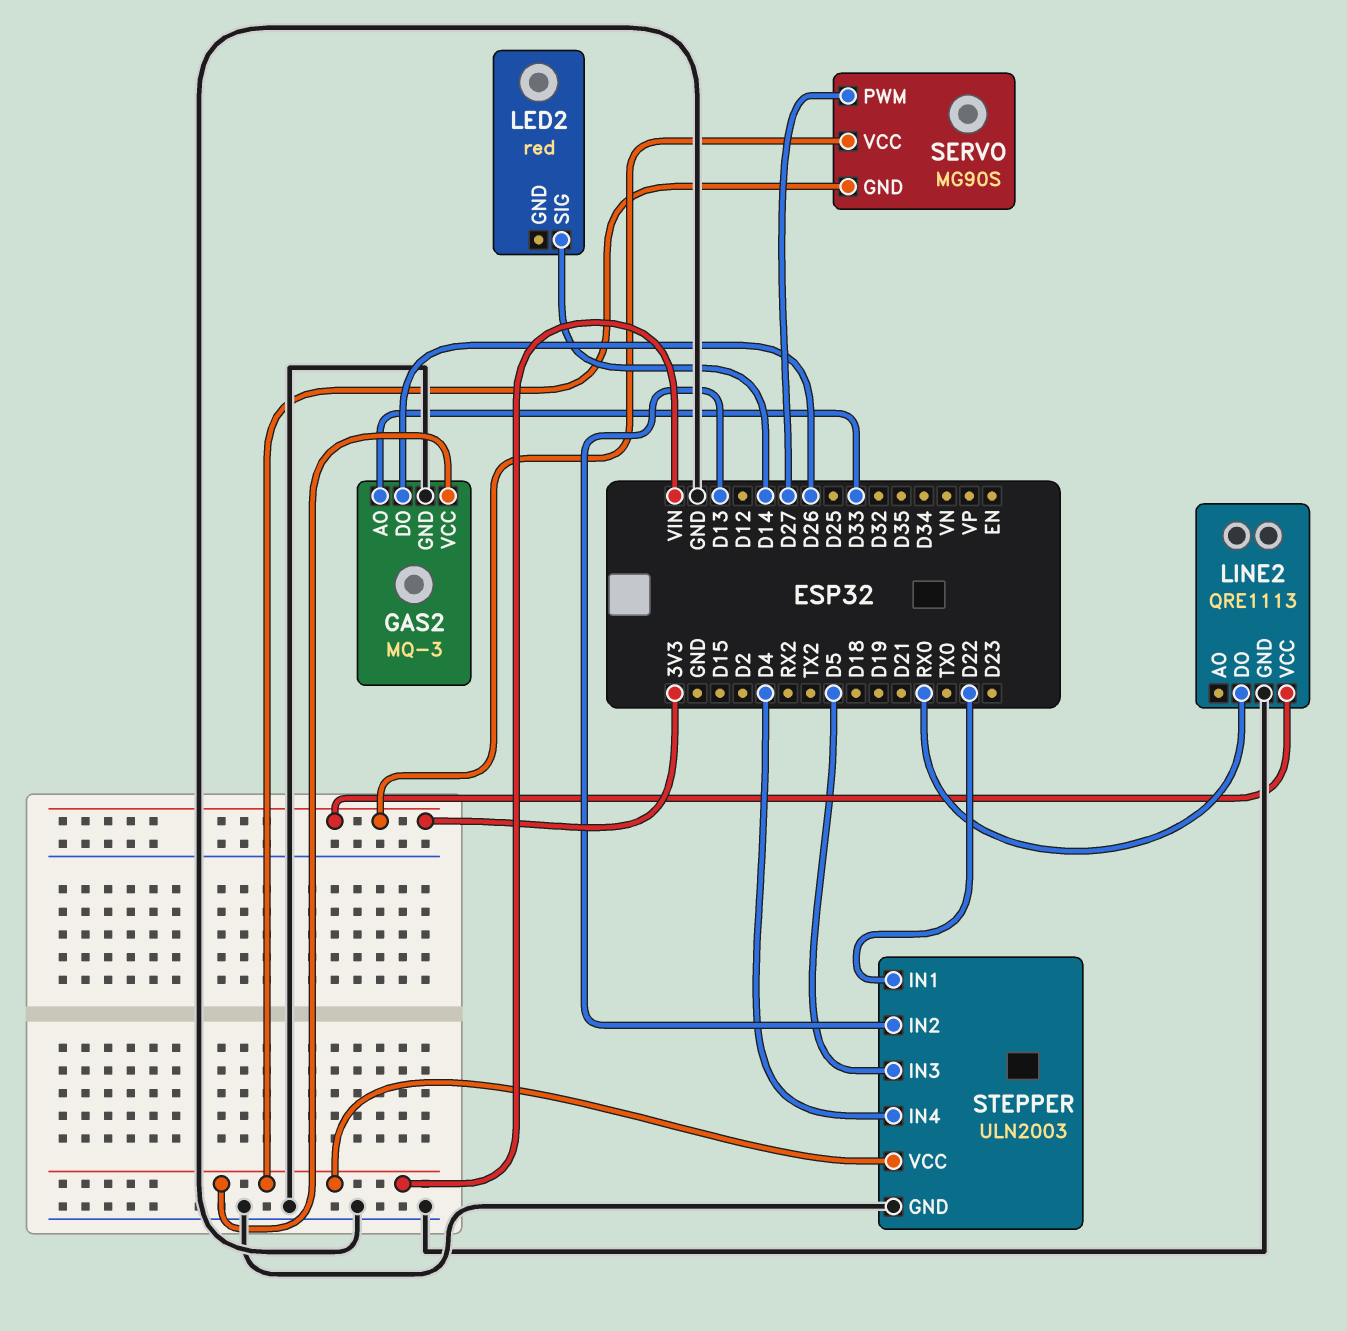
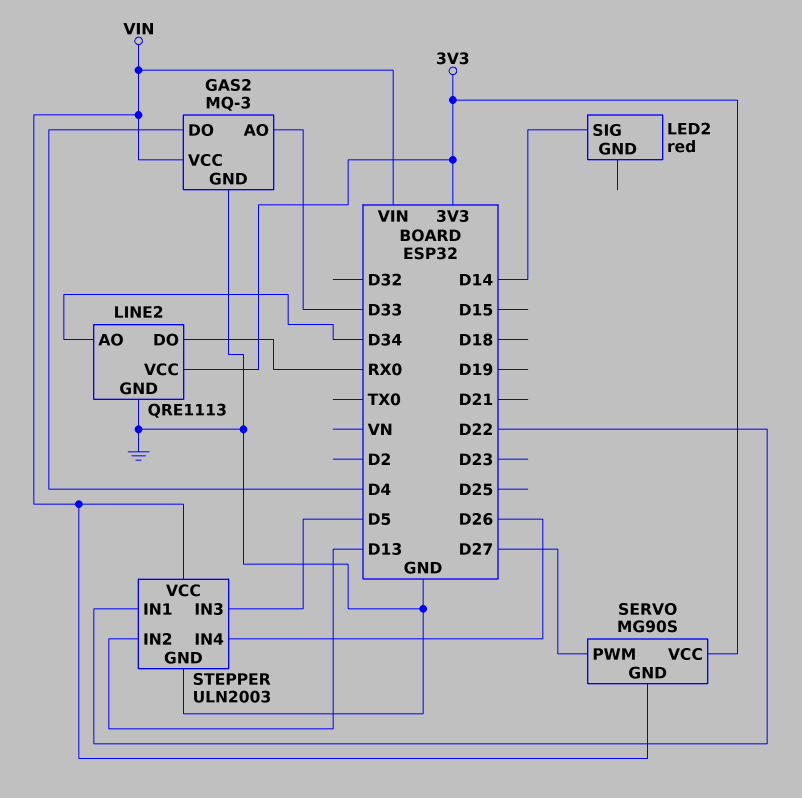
GAS2 pin DO: D26 -> D4
LINE2 pin AO: none -> D34
STEPPER pin IN4: D4 -> D26

